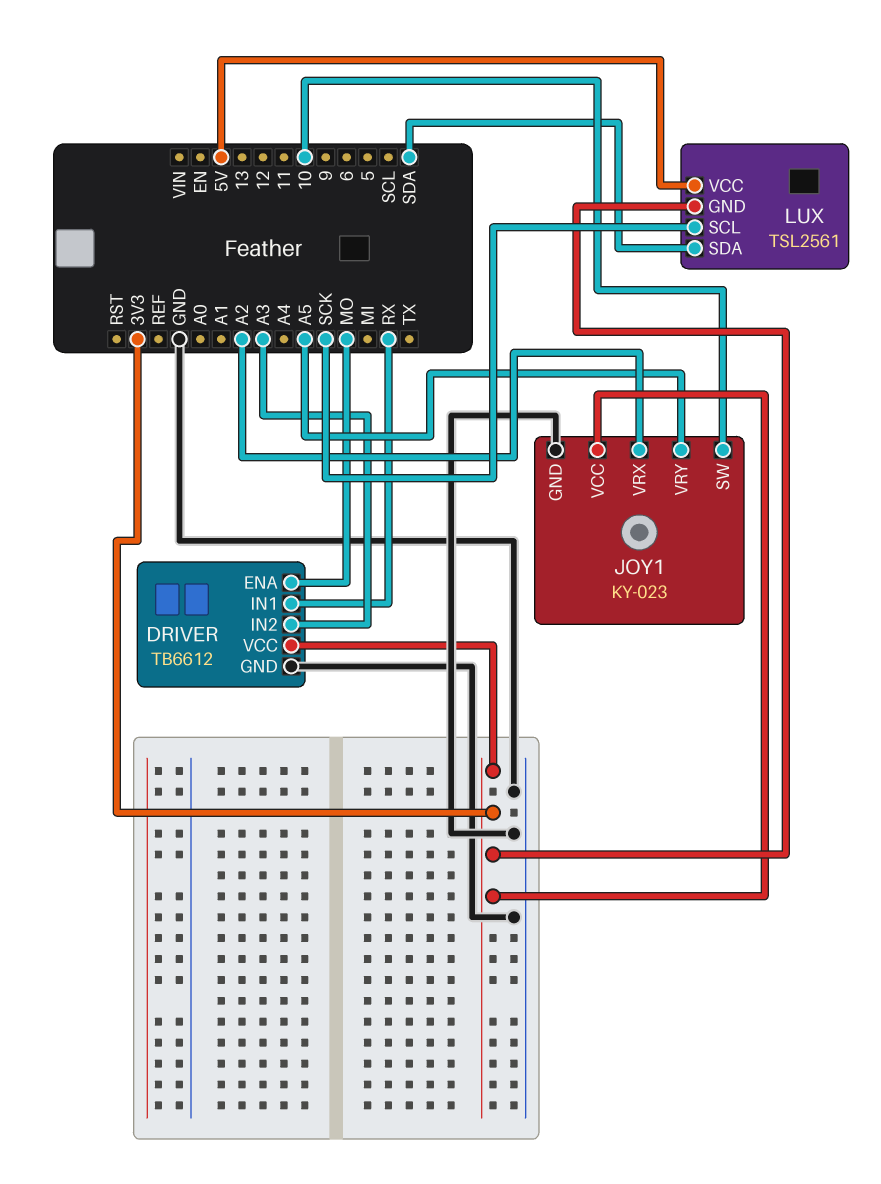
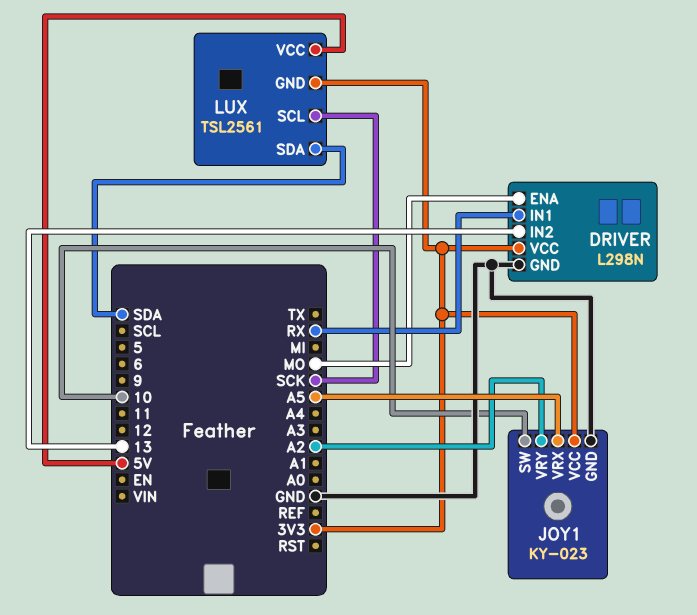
DRIVER: TB6612 -> L298N
DRIVER pin IN2: A3 -> 13
JOY1 pin VRX: A2 -> A5
JOY1 pin VRY: A5 -> A2

